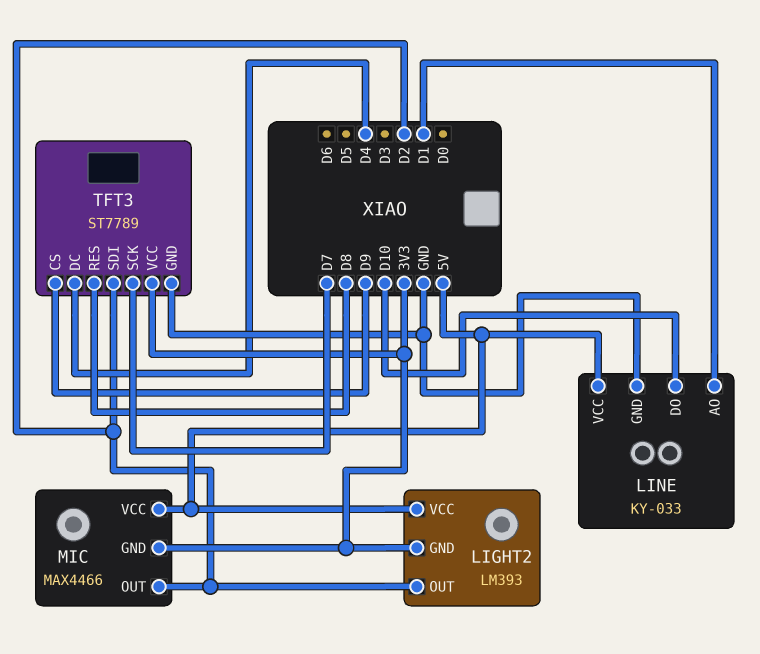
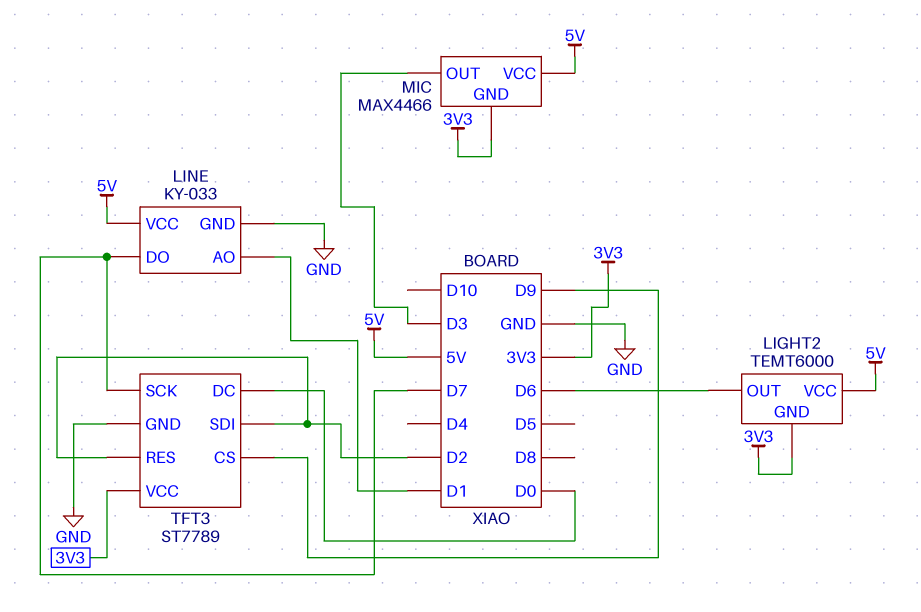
LIGHT2: LM393 -> TEMT6000
LIGHT2 pin OUT: D2 -> D6
LINE pin DO: D10 -> D7
MIC pin OUT: D2 -> D3
TFT3 pin DC: D4 -> D0
TFT3 pin RES: D8 -> D2

